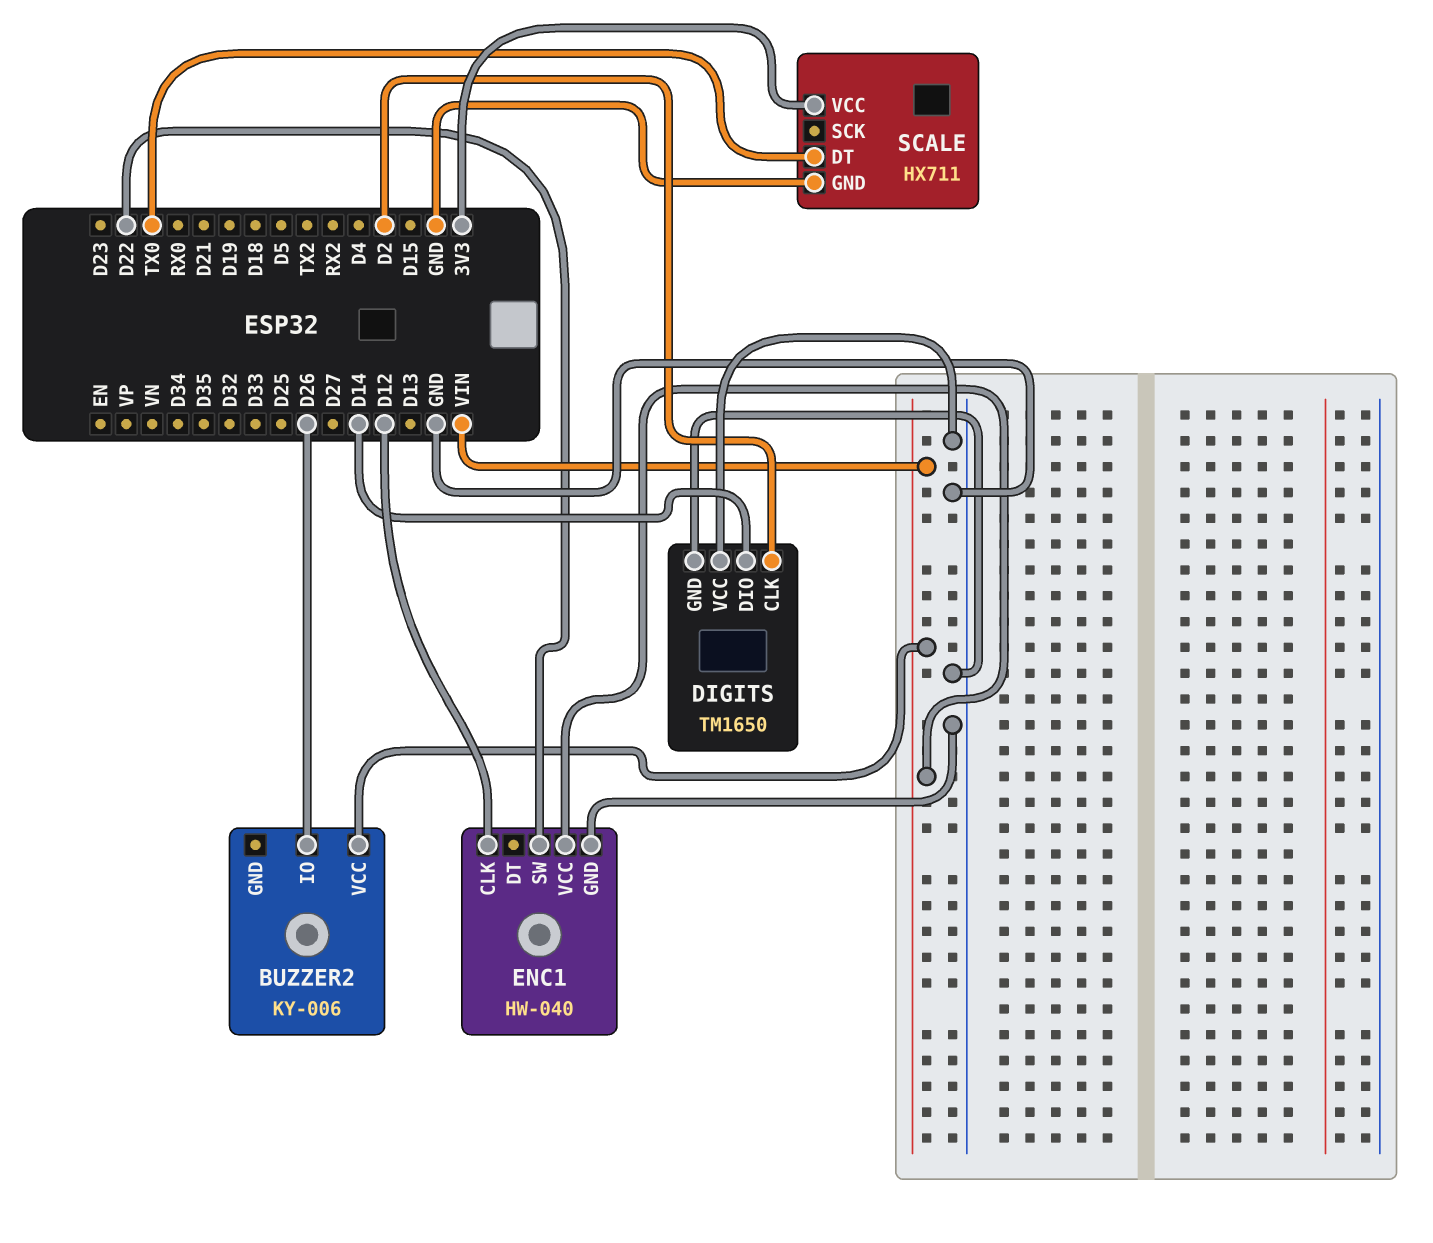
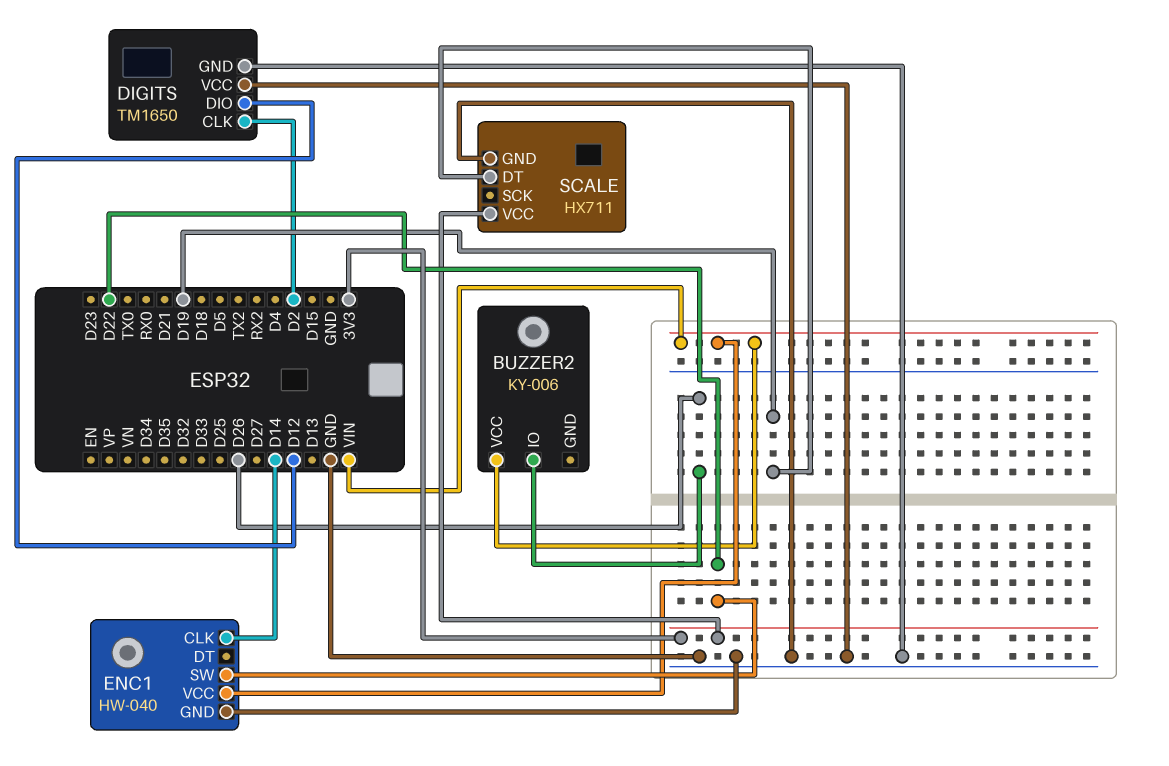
DIGITS pin DIO: D14 -> D12
ENC1 pin CLK: D12 -> D14
SCALE pin DT: TX0 -> D19

